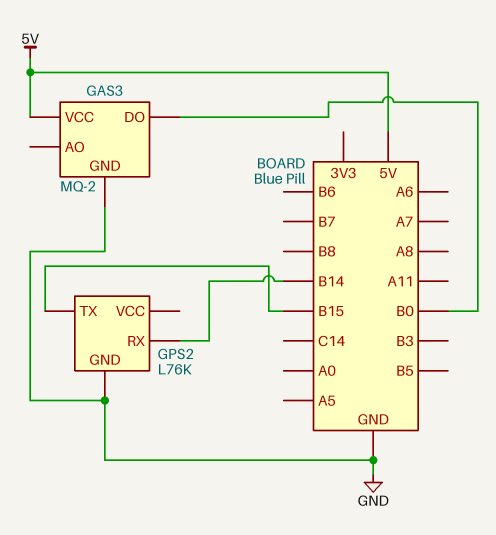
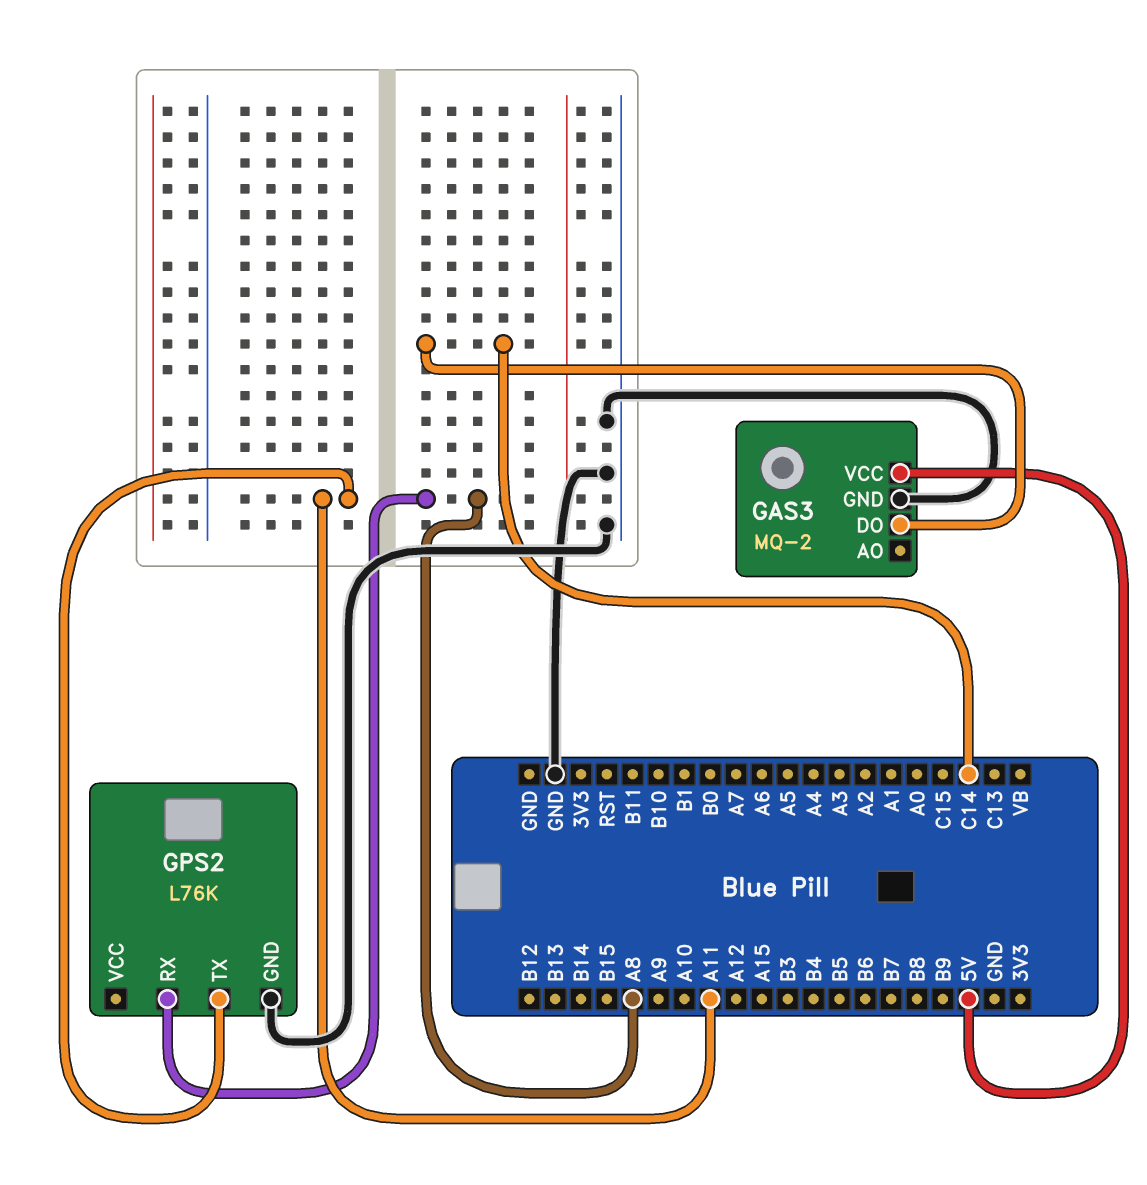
GAS3 pin DO: B0 -> C14
GPS2 pin RX: B14 -> A8
GPS2 pin TX: B15 -> A11

